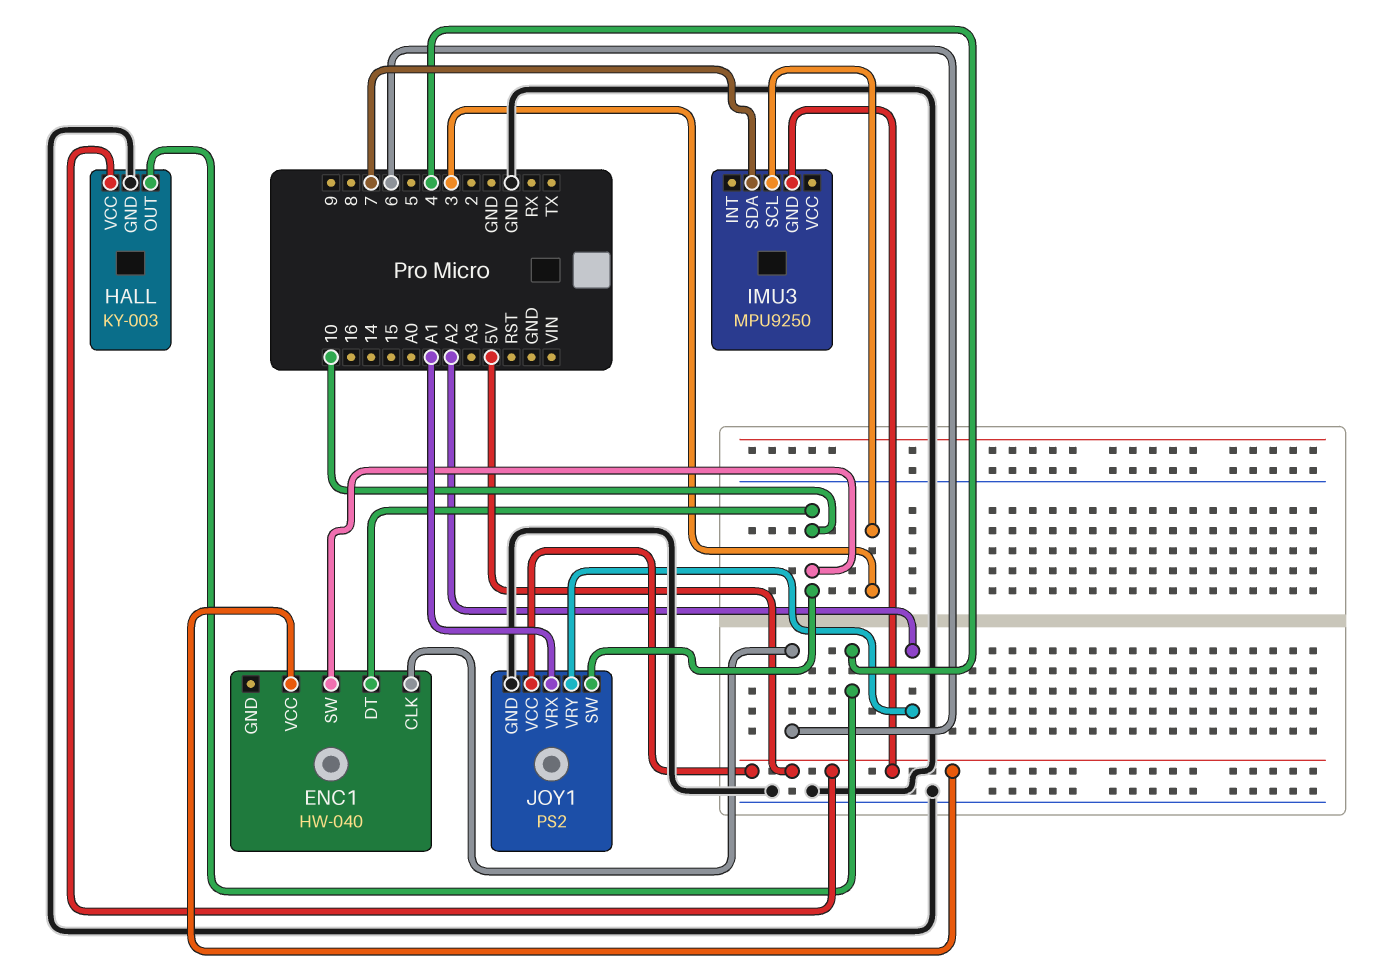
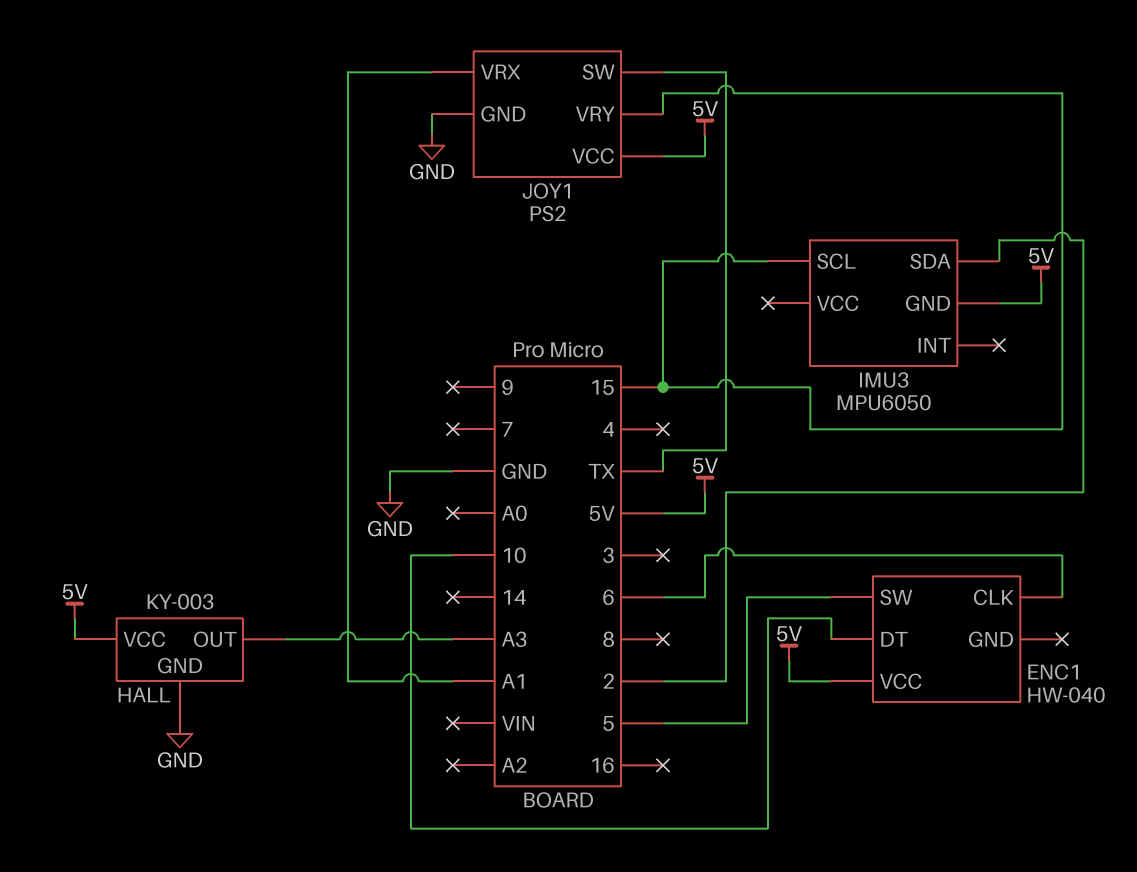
ENC1 pin SW: 10 -> 5
HALL pin OUT: 4 -> A3
IMU3: MPU9250 -> MPU6050
IMU3 pin SCL: 3 -> 15
IMU3 pin SDA: 7 -> 2
JOY1 pin SW: 10 -> TX
JOY1 pin VRY: A2 -> 15

